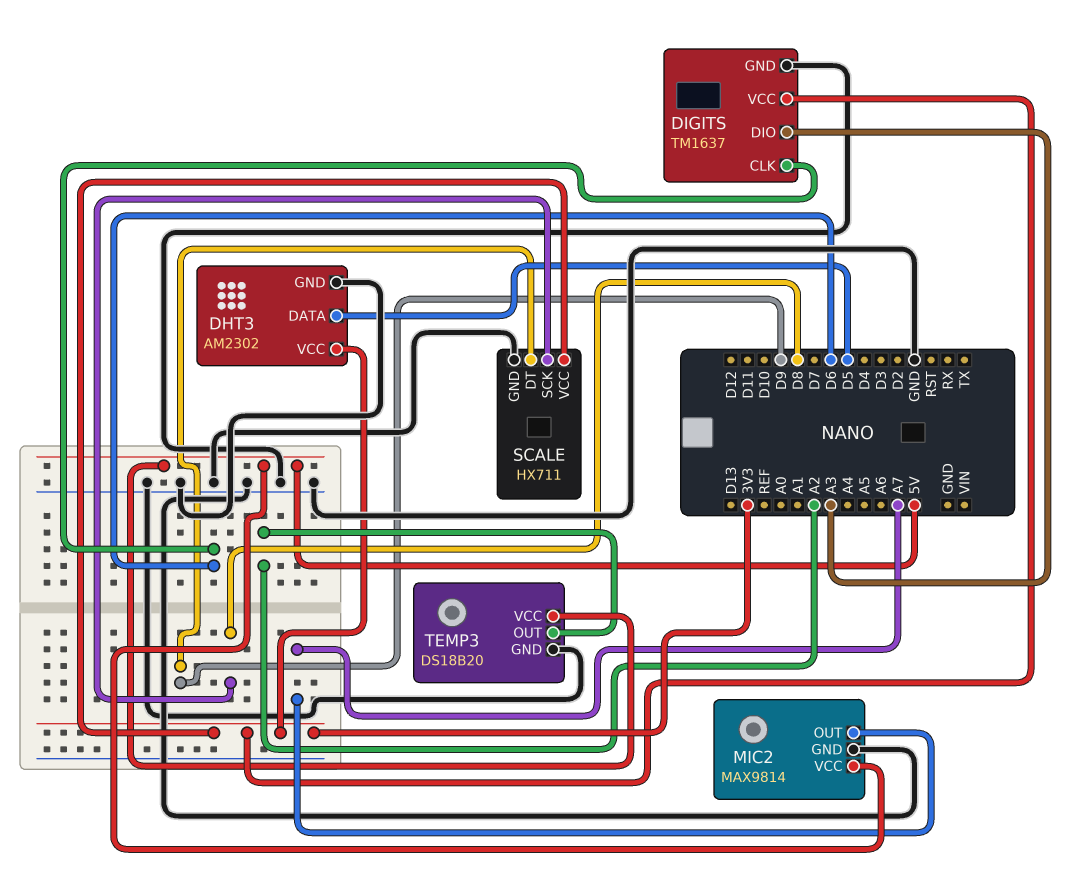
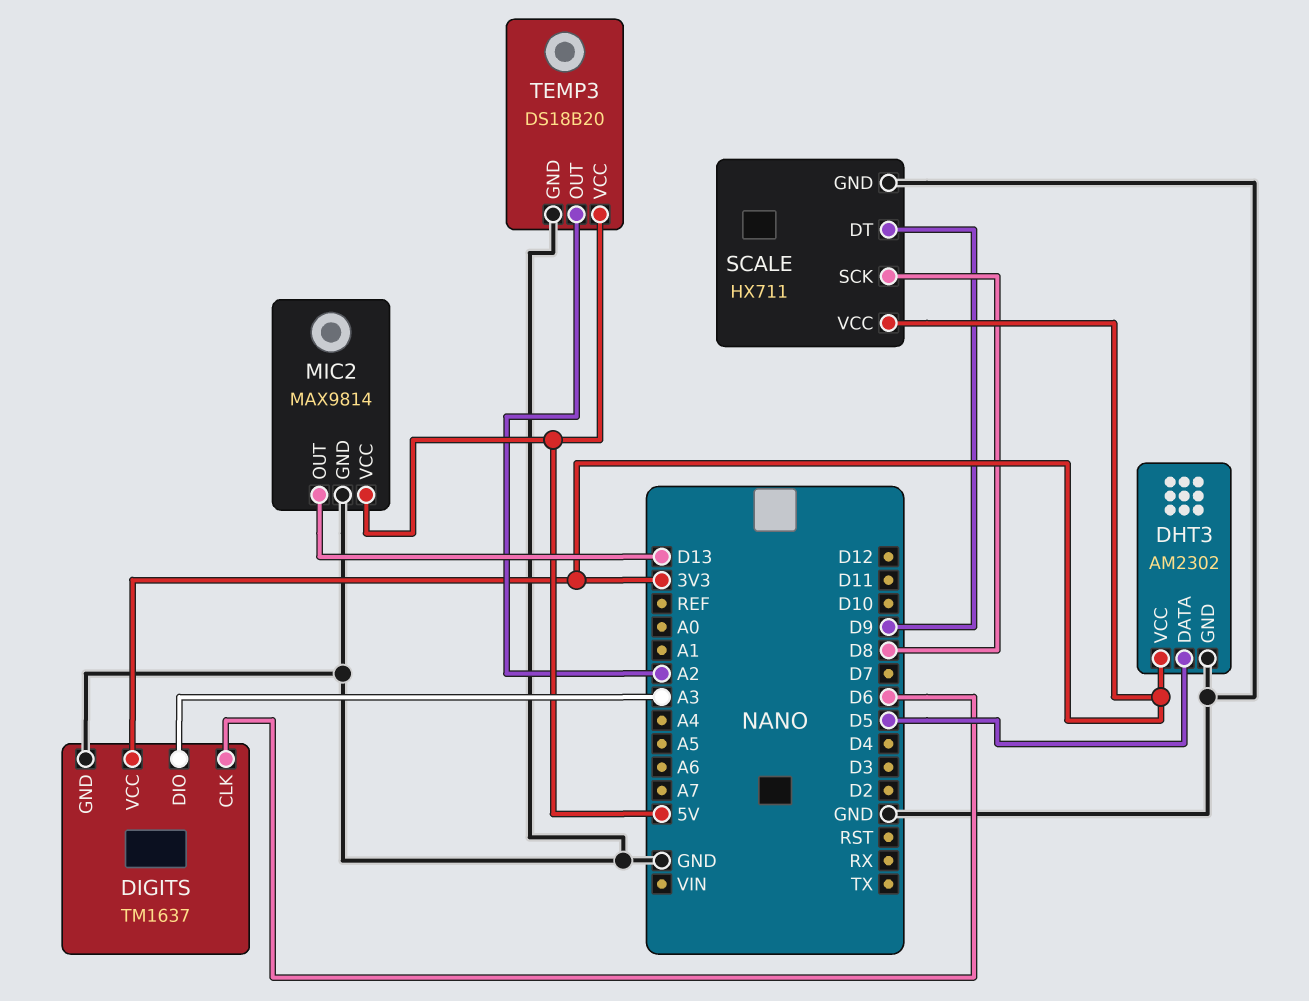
MIC2 pin OUT: A7 -> D13

